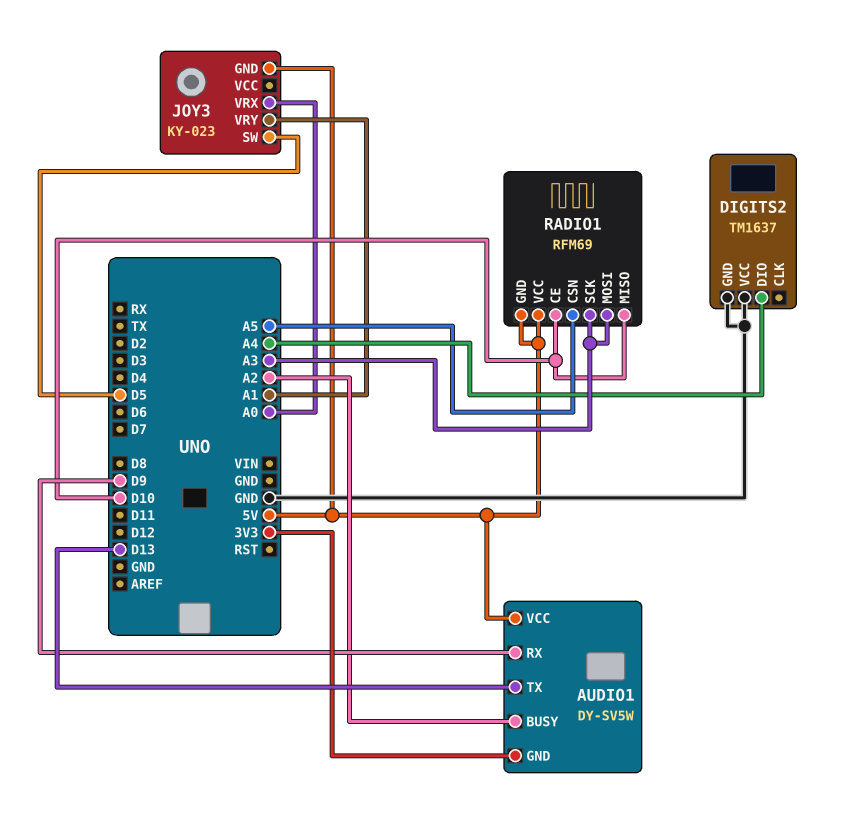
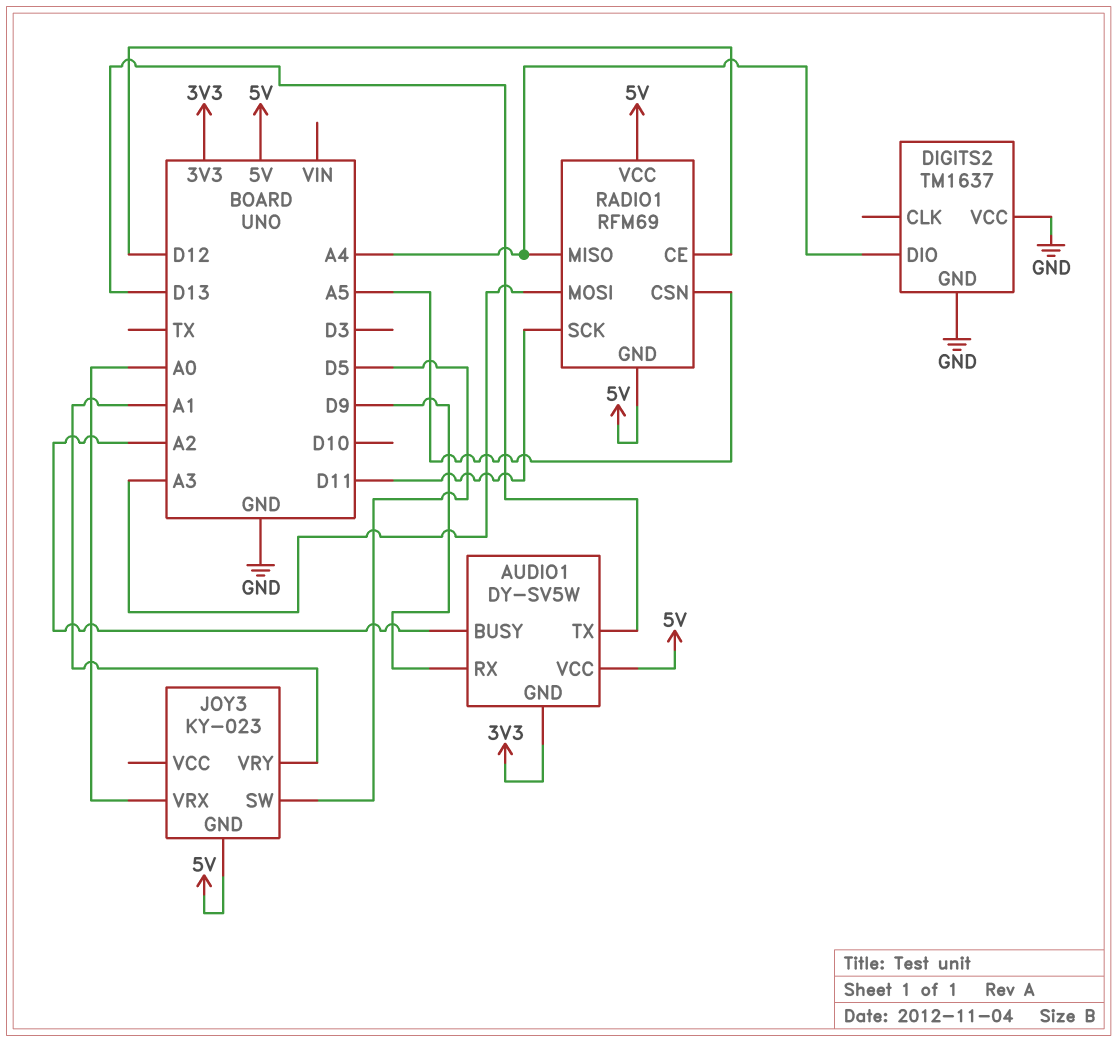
RADIO1 pin CE: D10 -> D12
RADIO1 pin MISO: D10 -> A4
RADIO1 pin SCK: A3 -> D11

